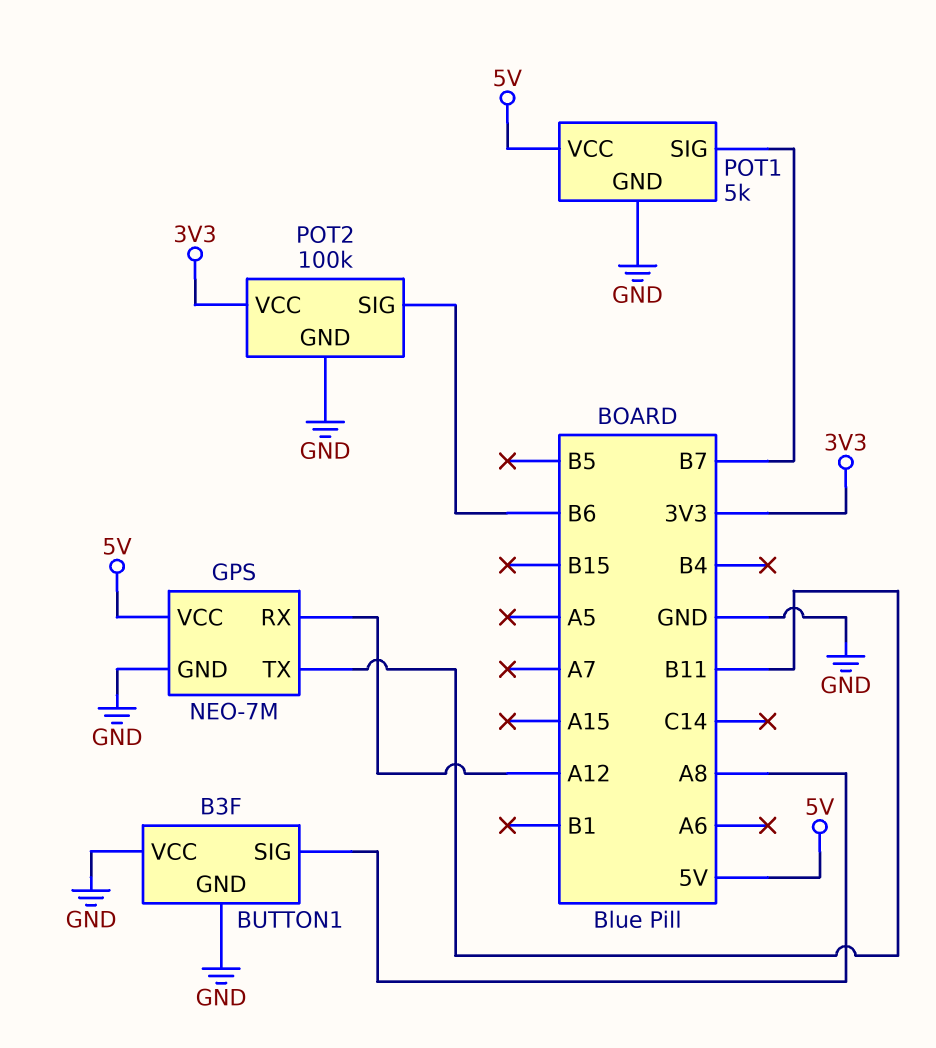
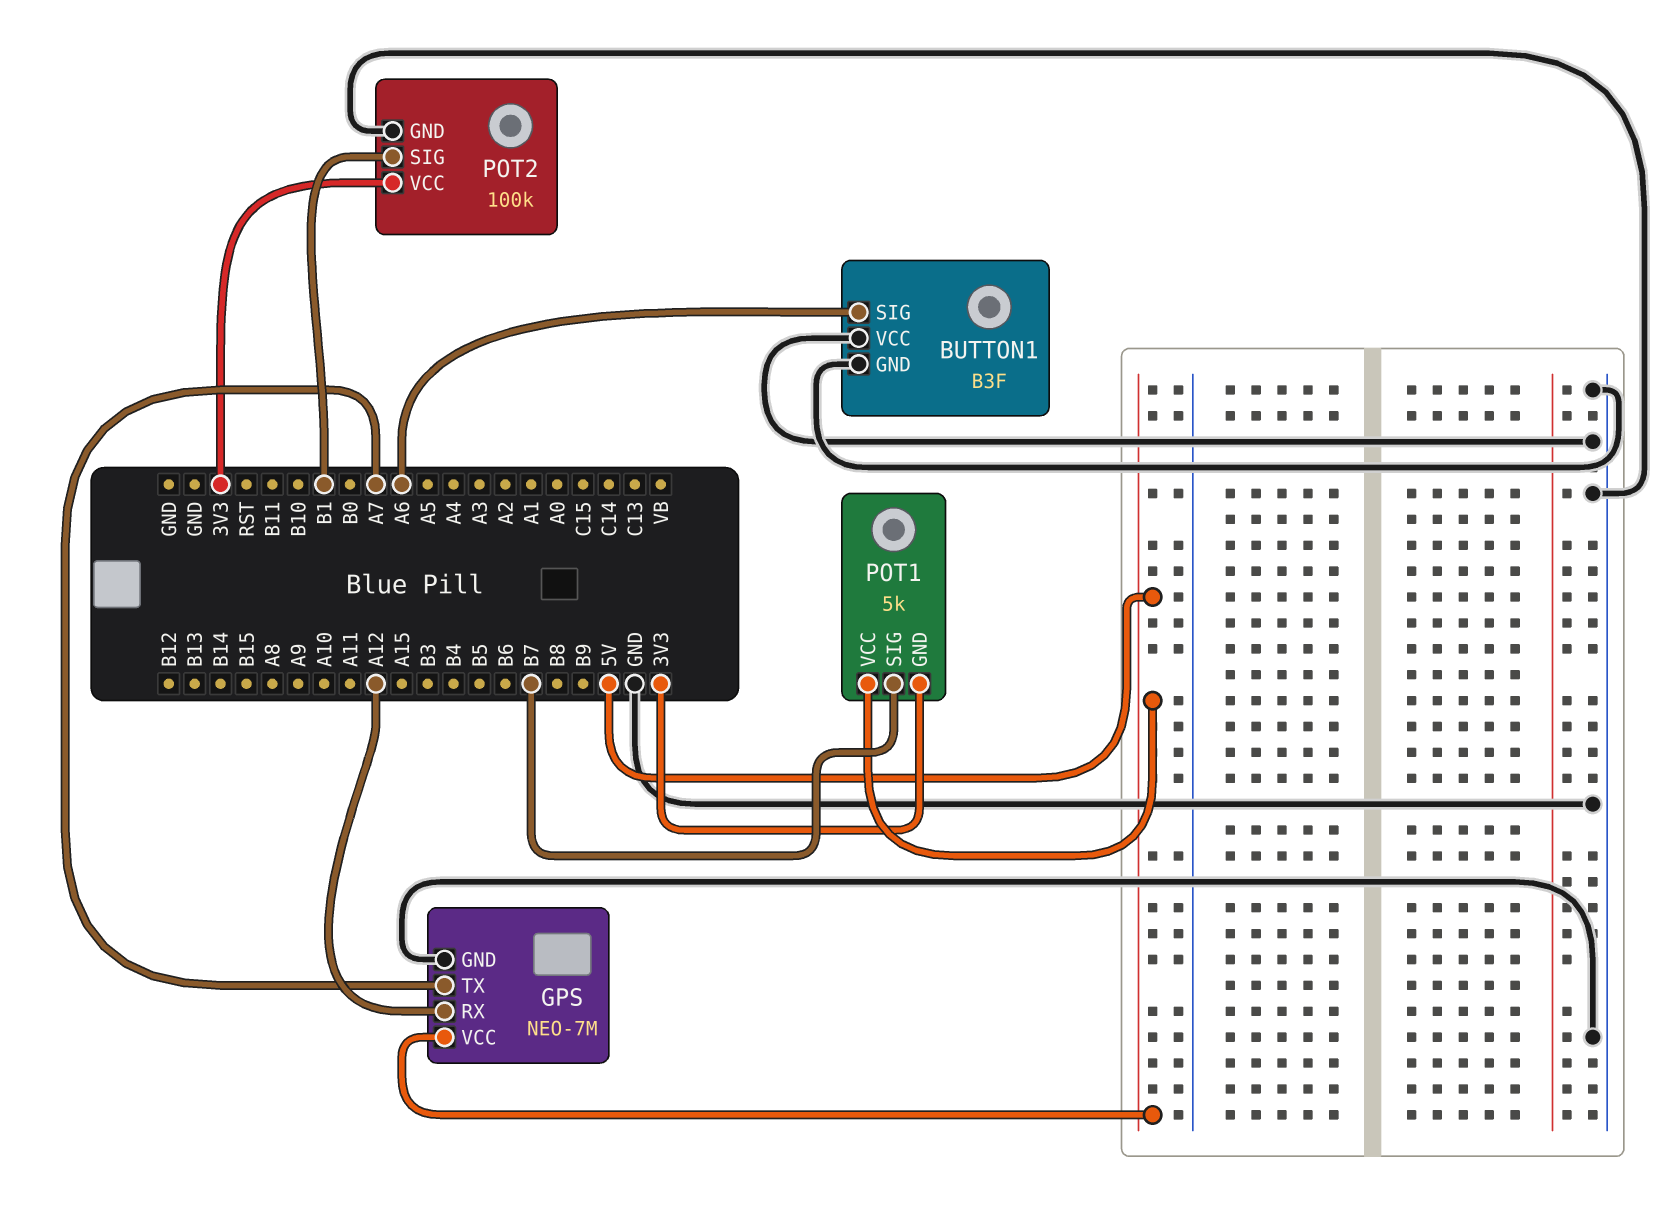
BUTTON1 pin SIG: A8 -> A6
GPS pin TX: B11 -> A7
POT1 pin GND: GND -> 3V3
POT2 pin SIG: B6 -> B1

